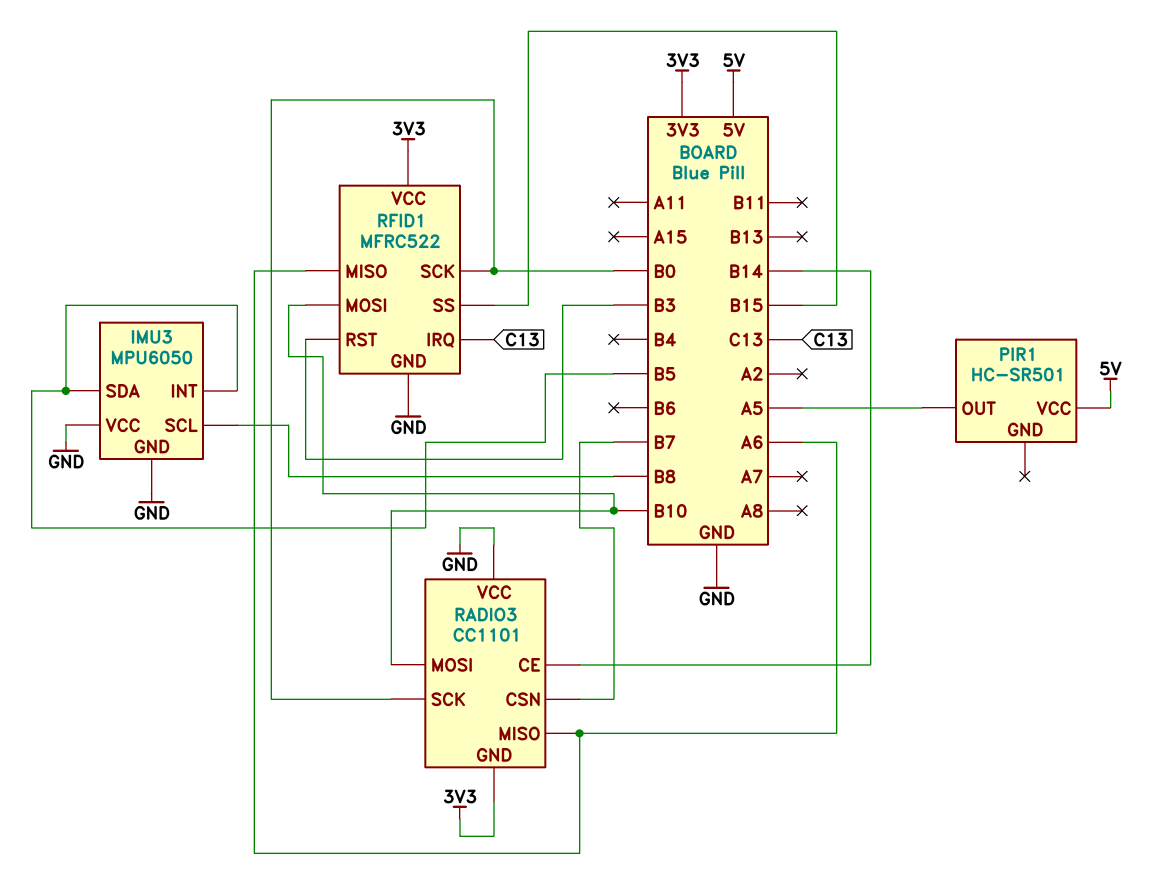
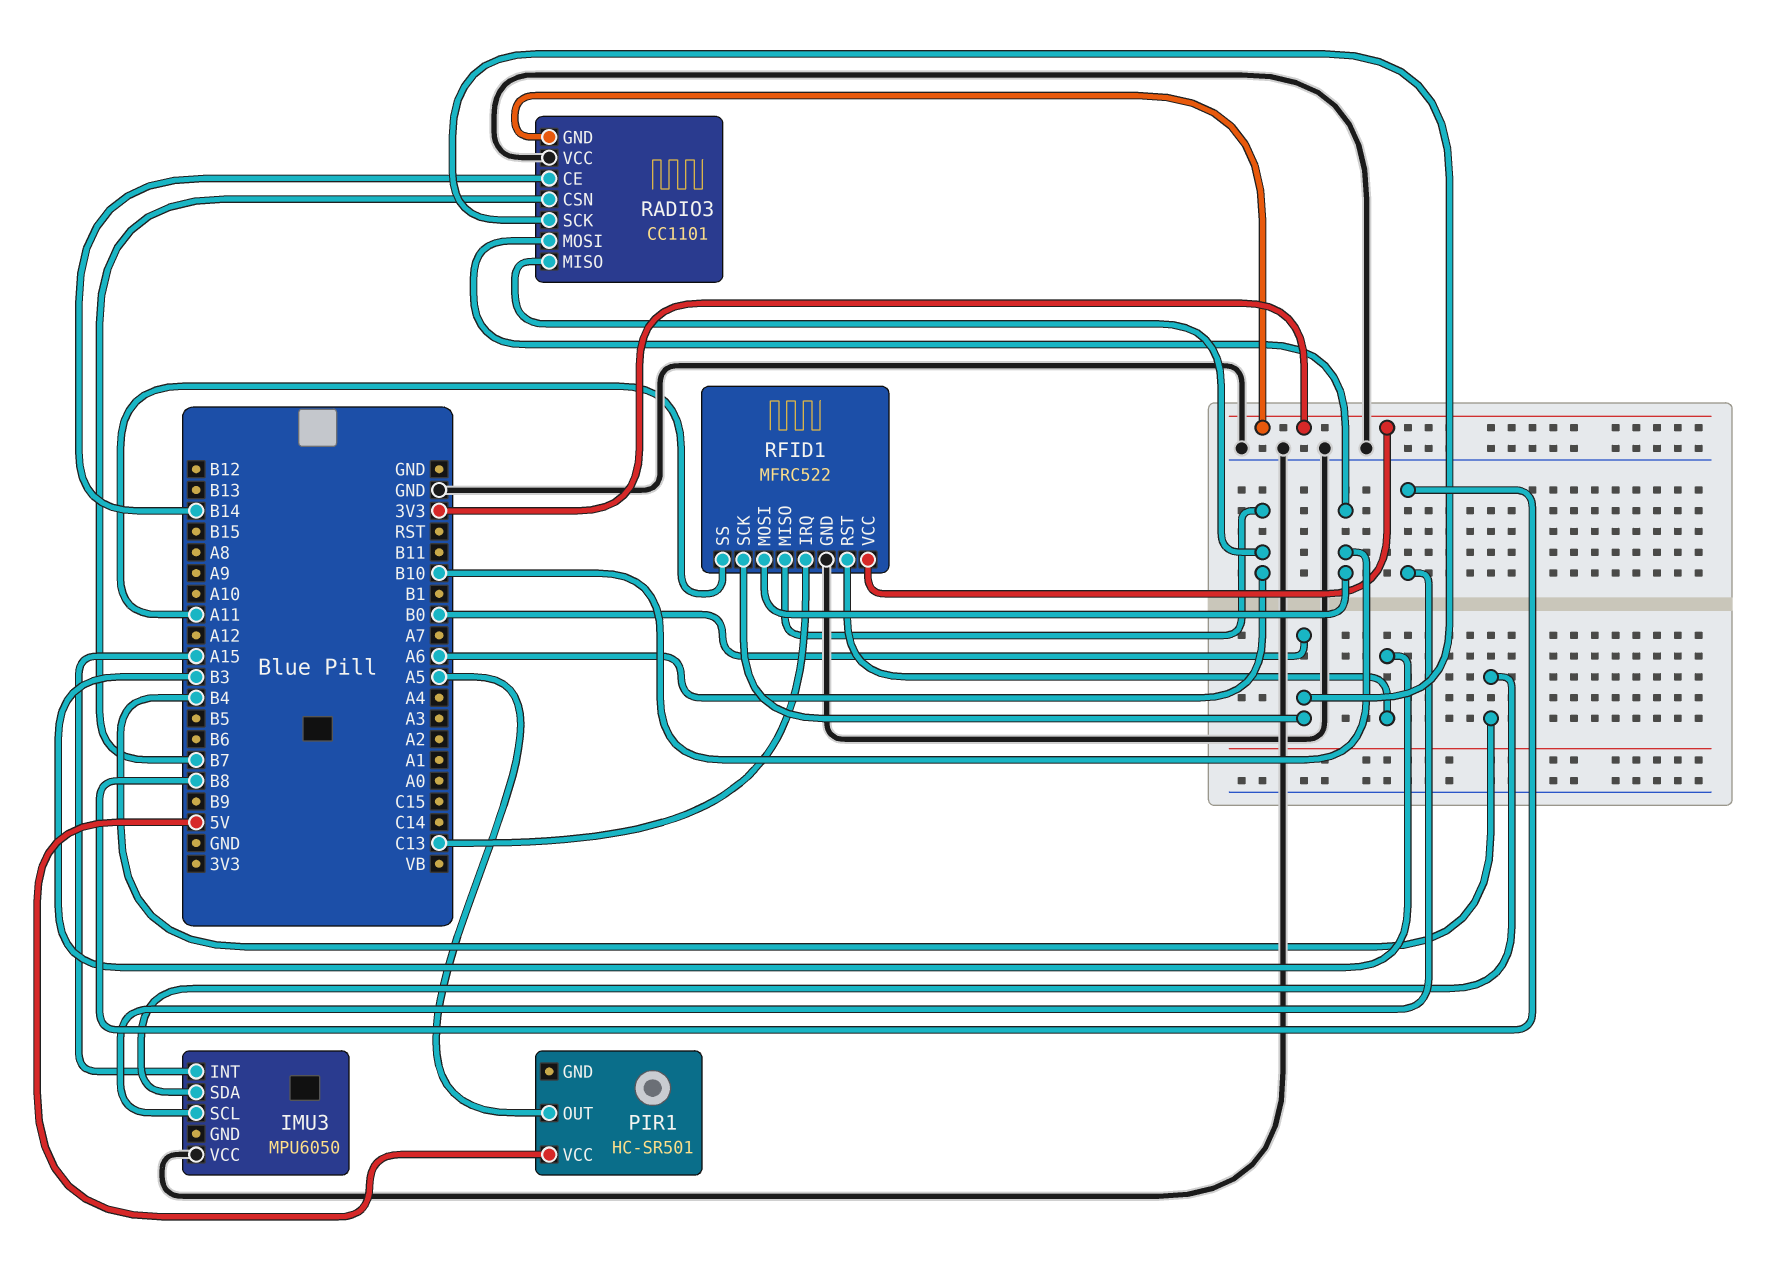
IMU3 pin GND: GND -> none
IMU3 pin INT: B5 -> A15
IMU3 pin SDA: B5 -> B4
RFID1 pin SS: B15 -> A11

